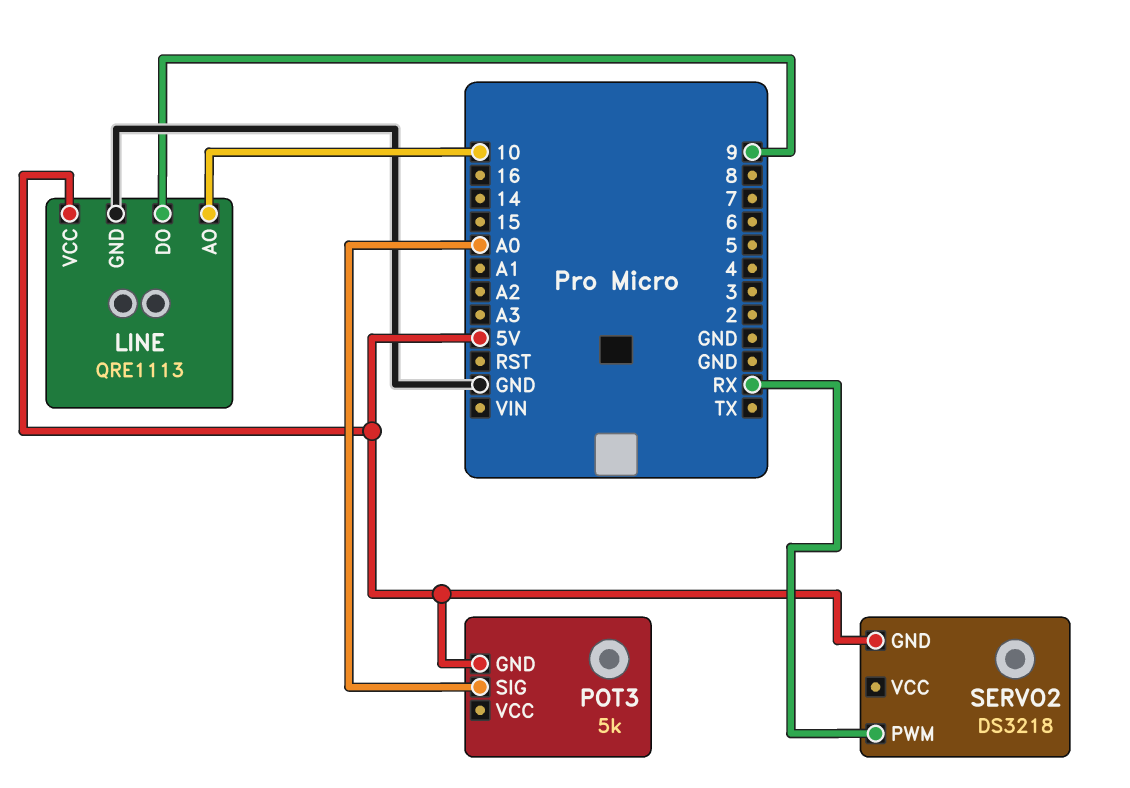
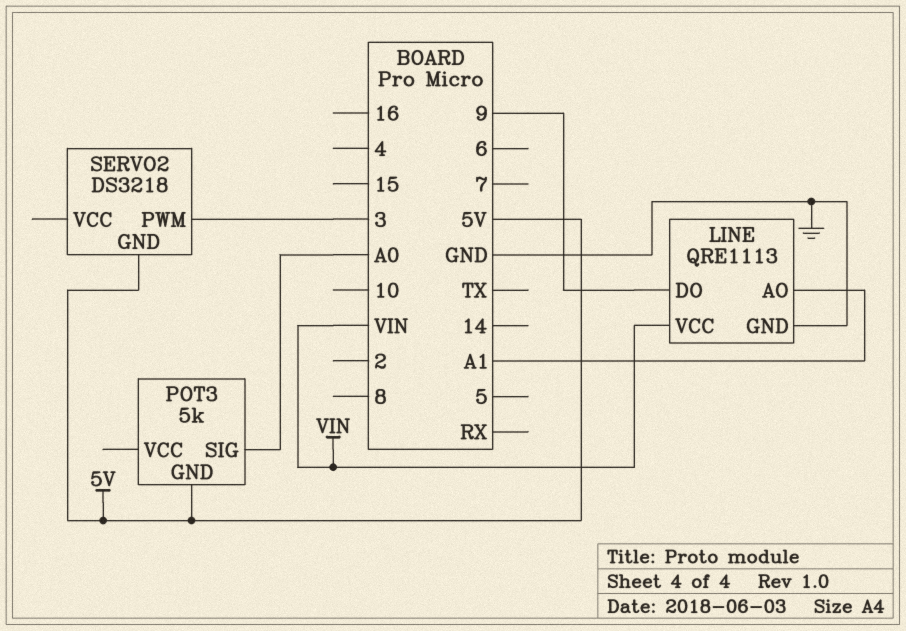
LINE pin AO: 10 -> A1
LINE pin VCC: 5V -> VIN
SERVO2 pin PWM: RX -> 3

